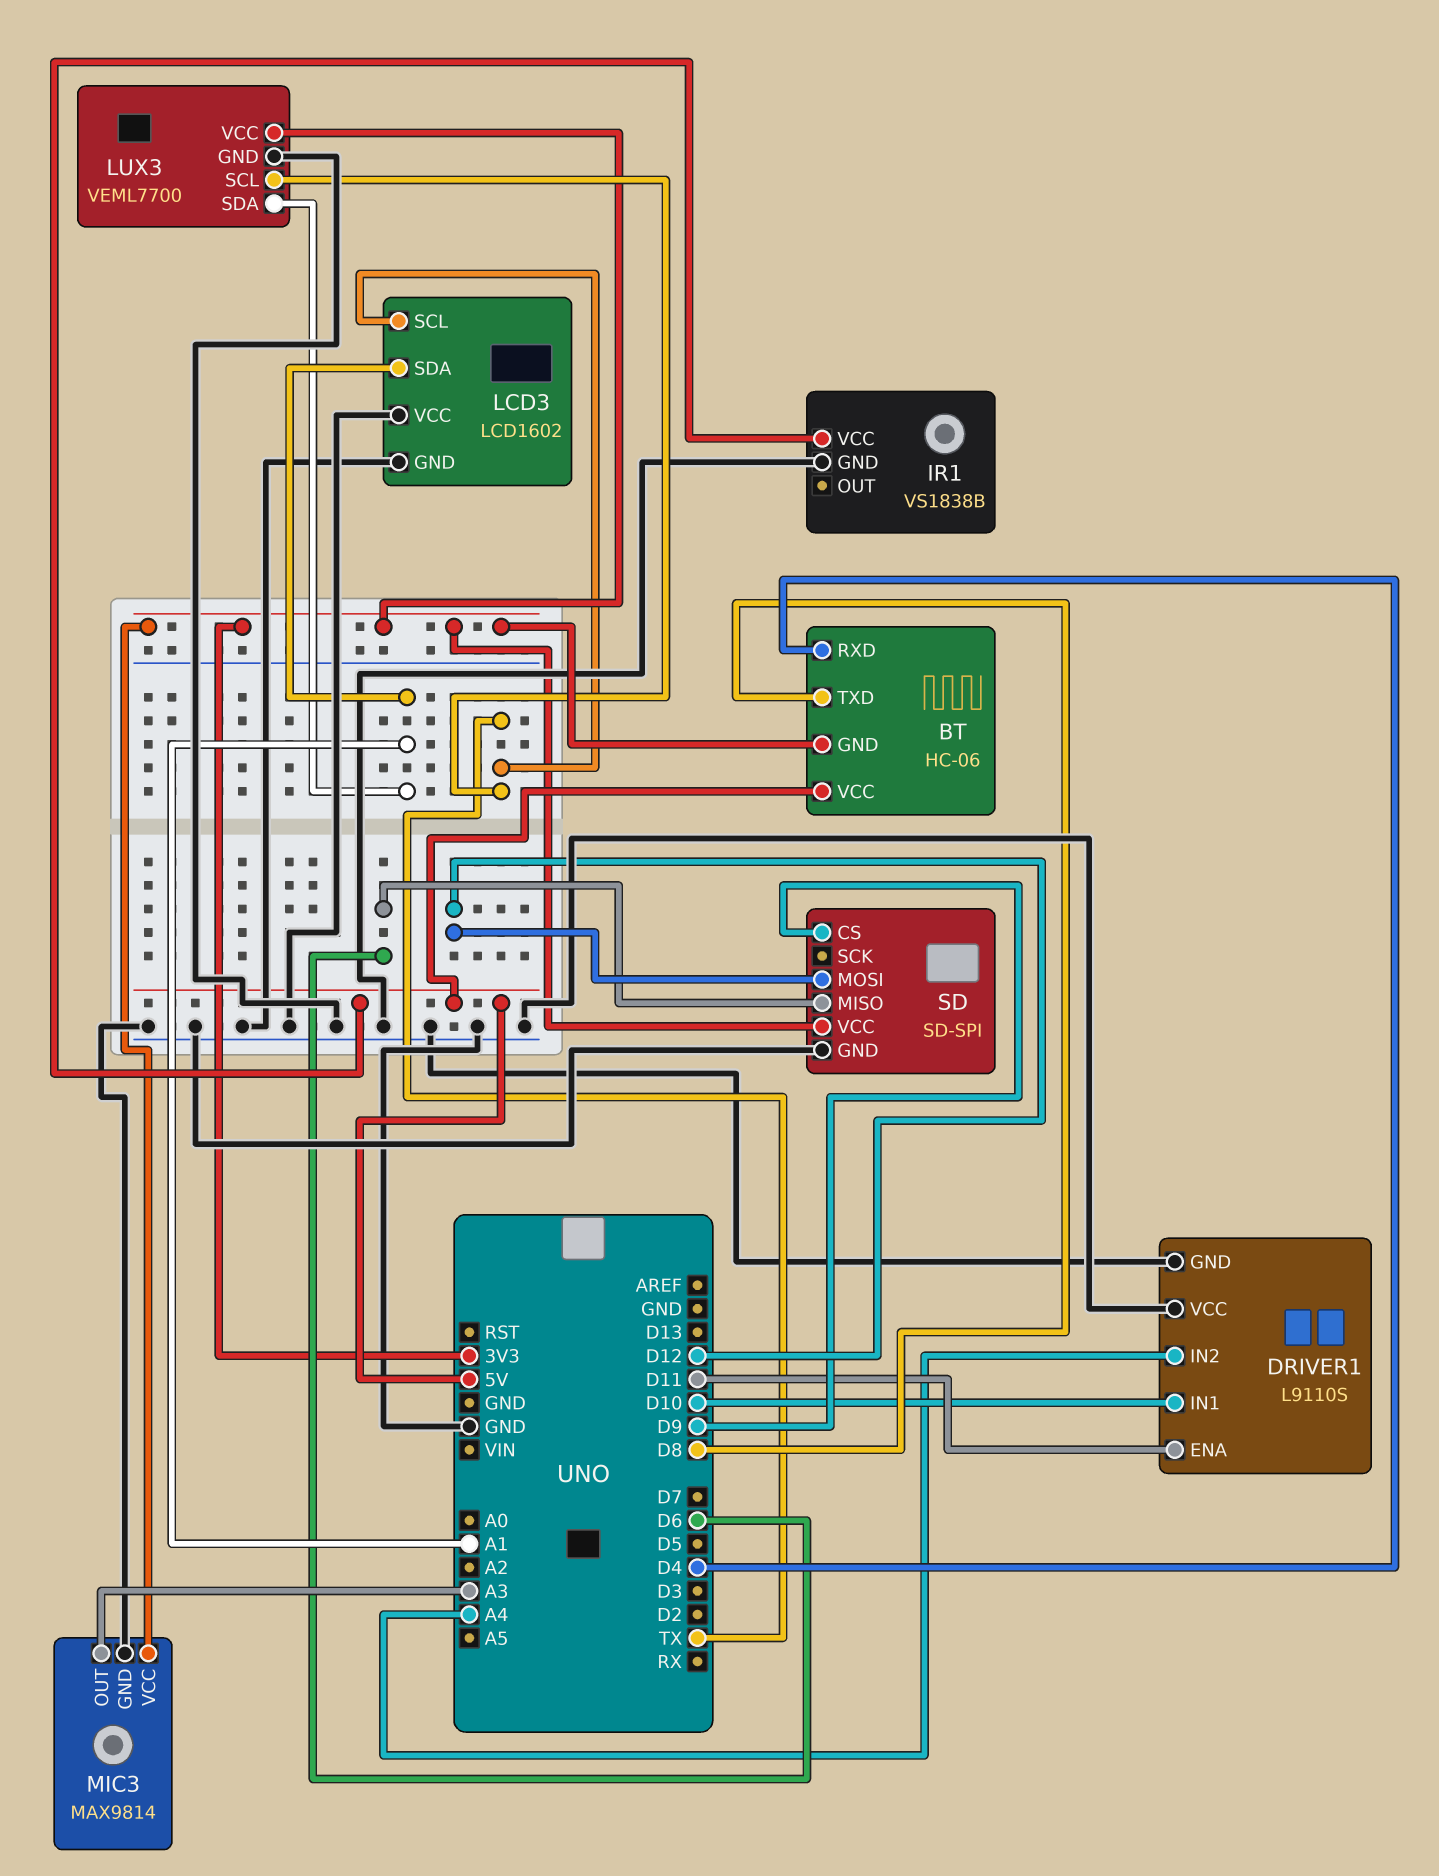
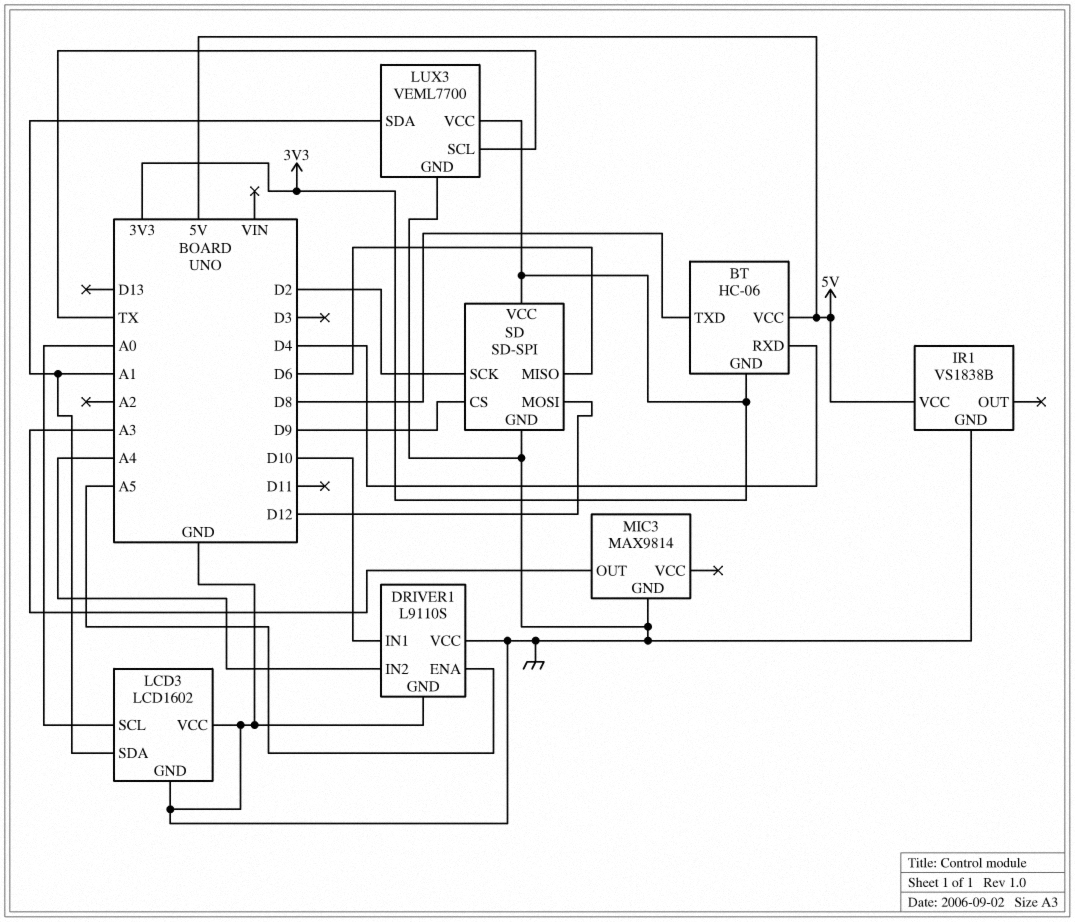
DRIVER1 pin ENA: D11 -> A5
LCD3 pin SCL: TX -> A0
MIC3 pin VCC: 3V3 -> none
SD pin SCK: none -> D2

